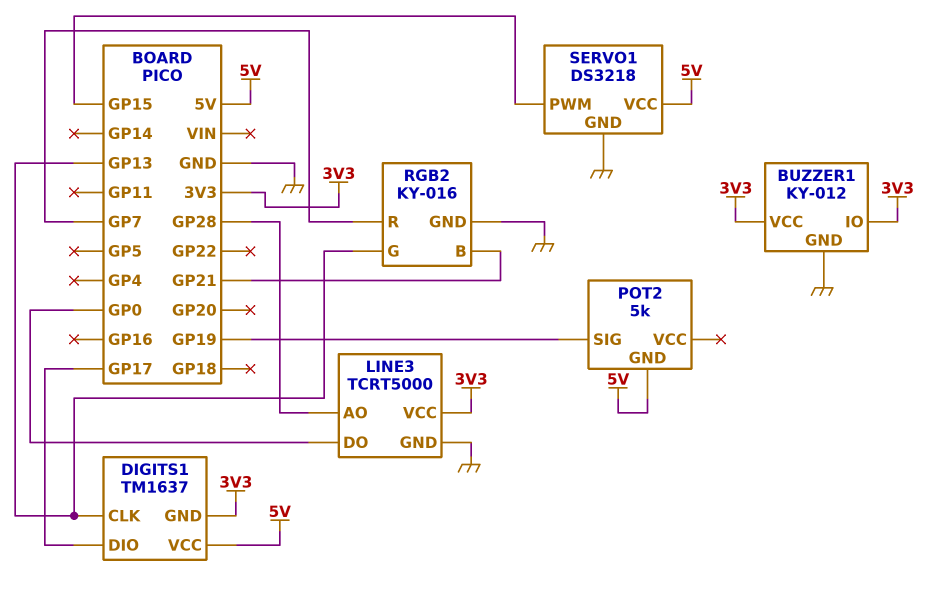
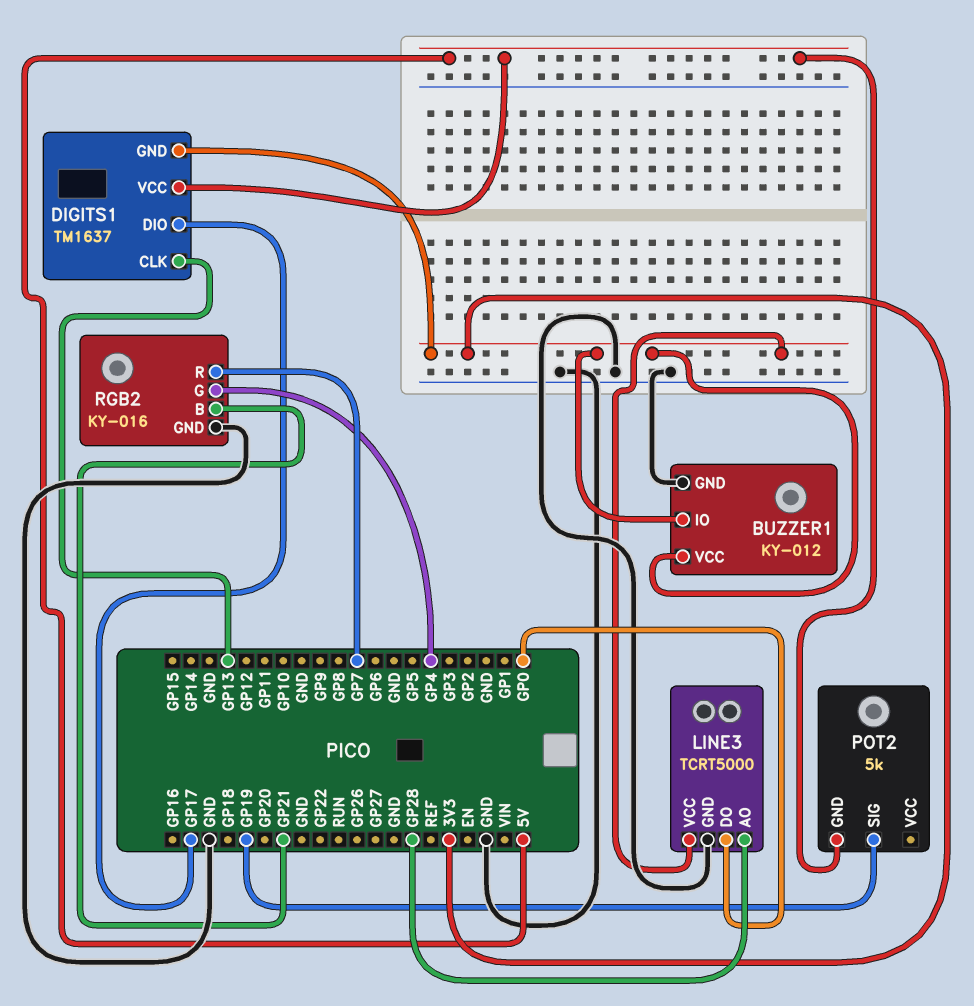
RGB2 pin G: GP13 -> GP4
SERVO1: DS3218 -> none
SERVO1 pin GND: GND -> none
SERVO1 pin PWM: GP15 -> none
SERVO1 pin VCC: 5V -> none

